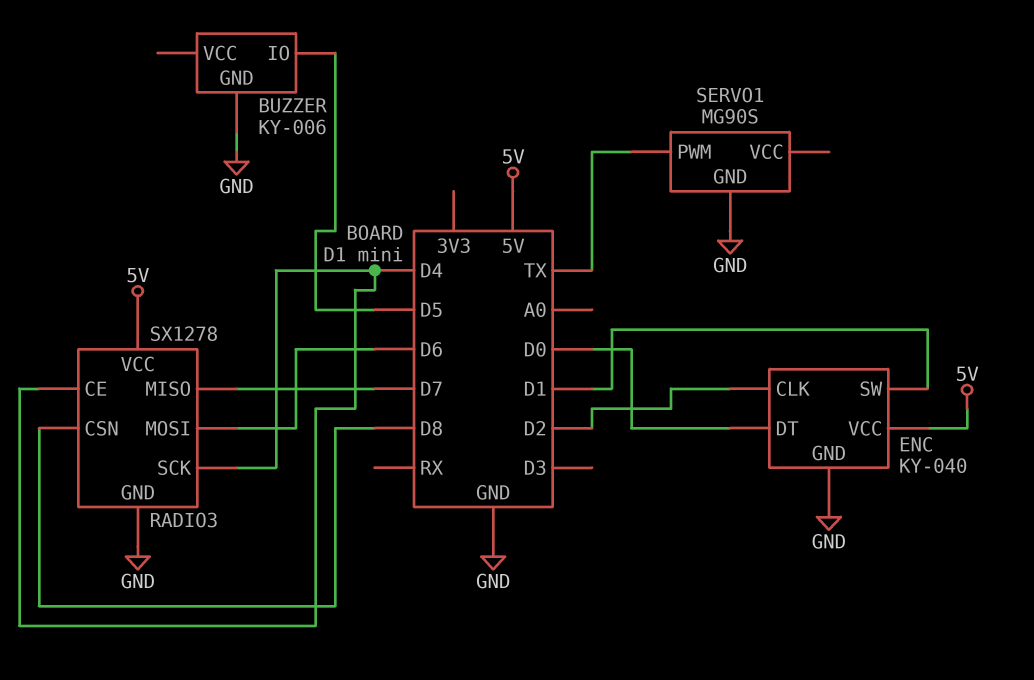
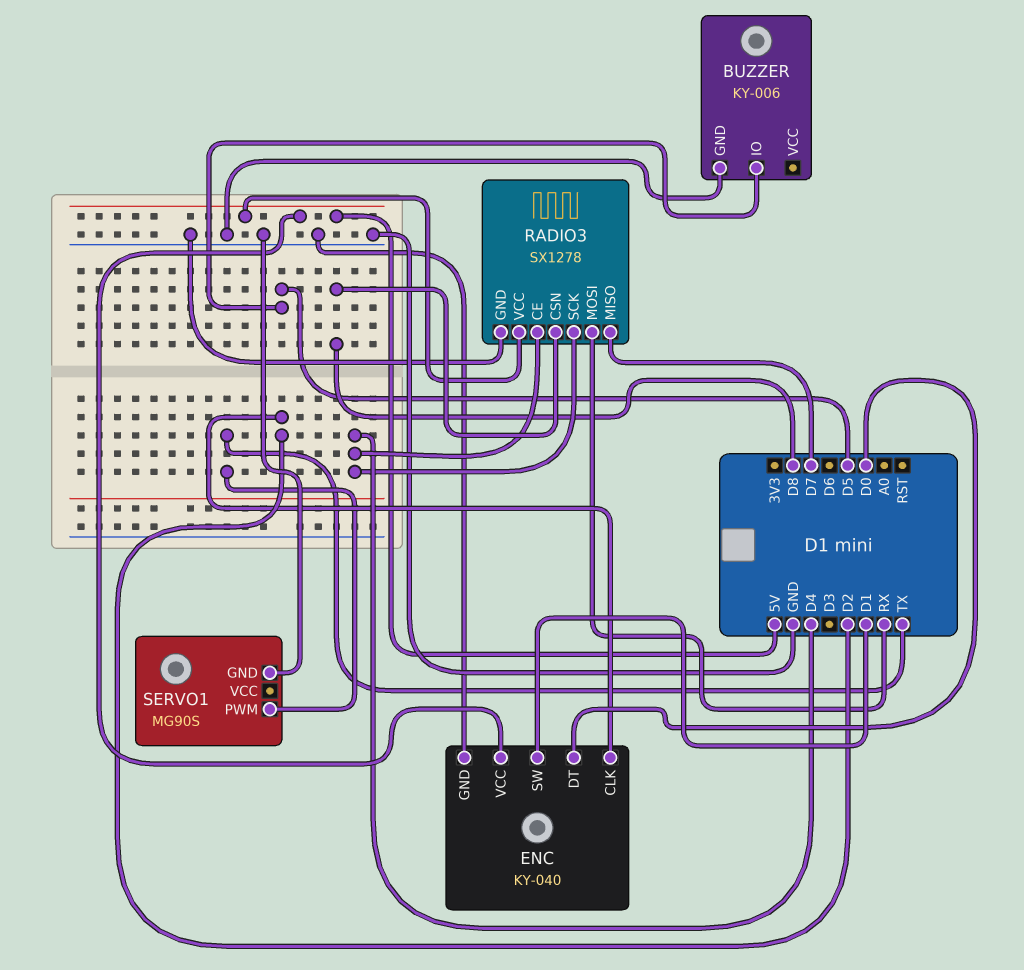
RADIO3 pin MOSI: D6 -> RX

